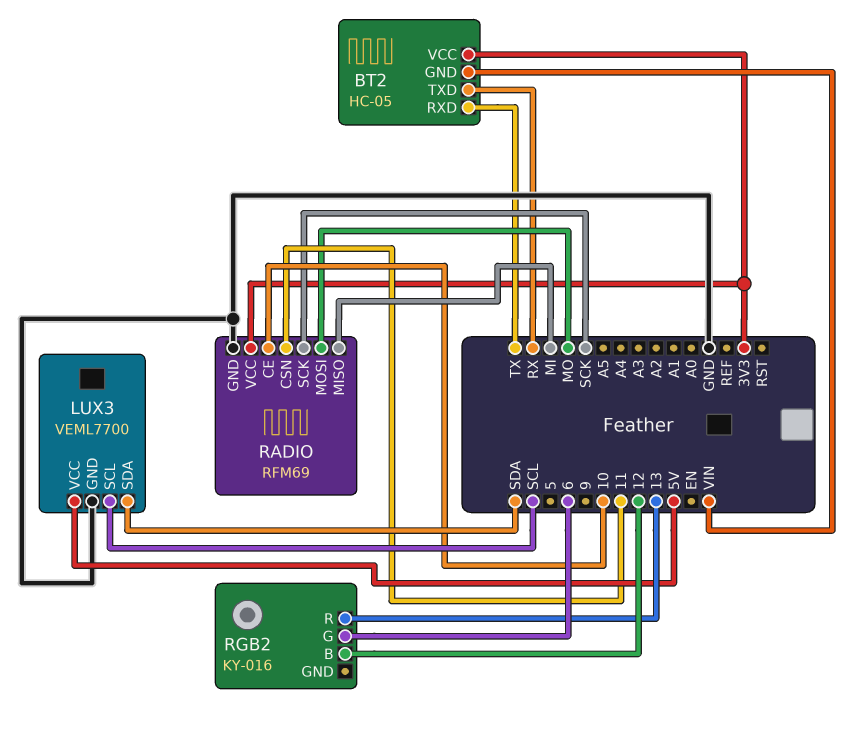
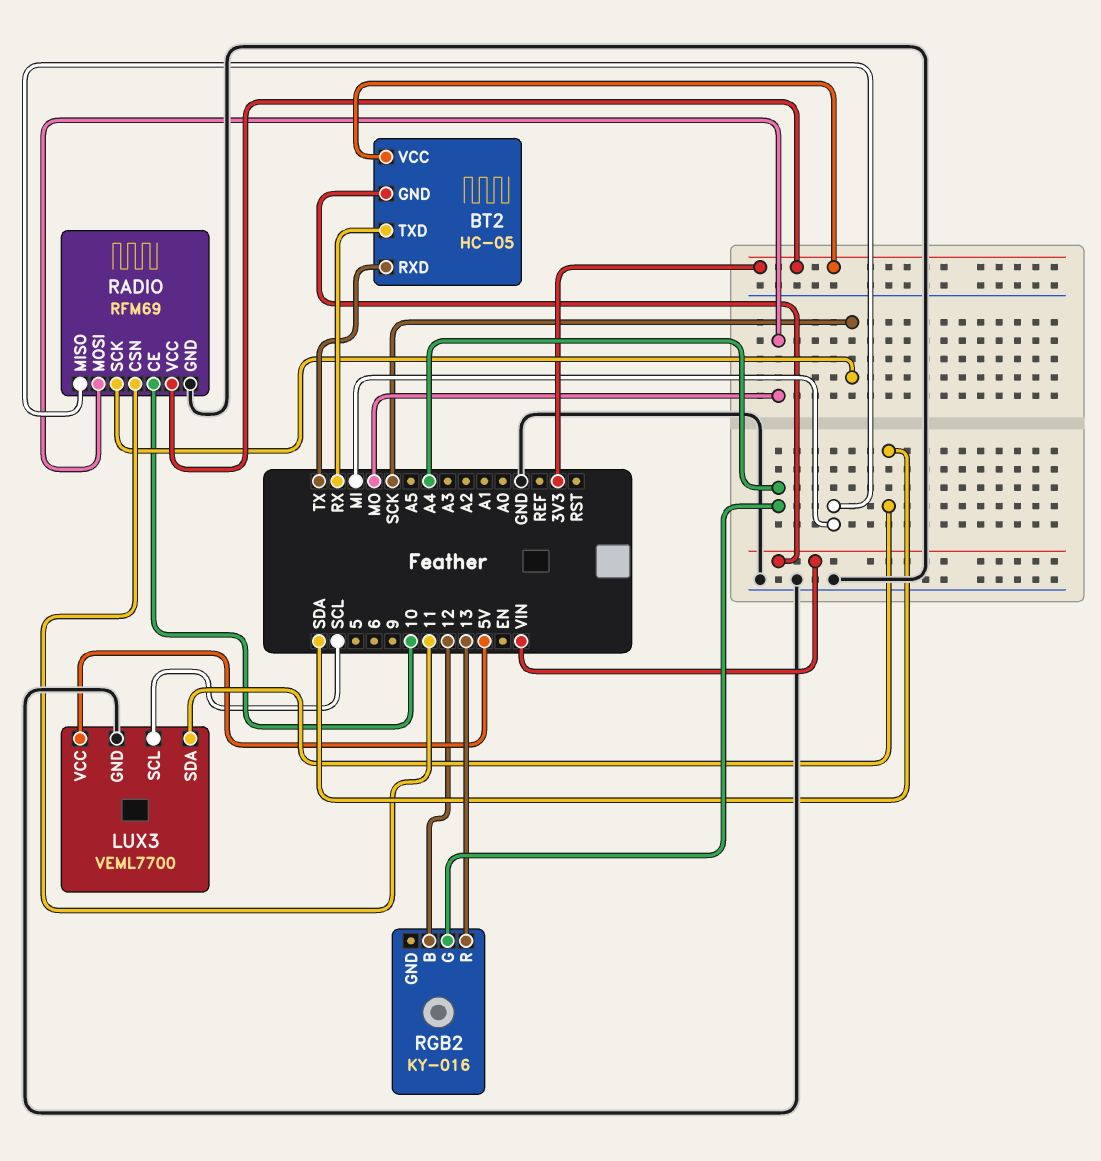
RGB2 pin G: 6 -> A4

